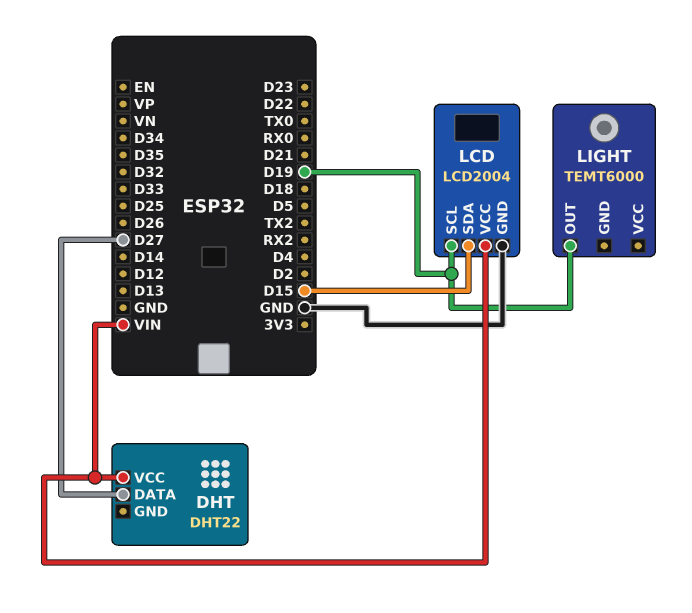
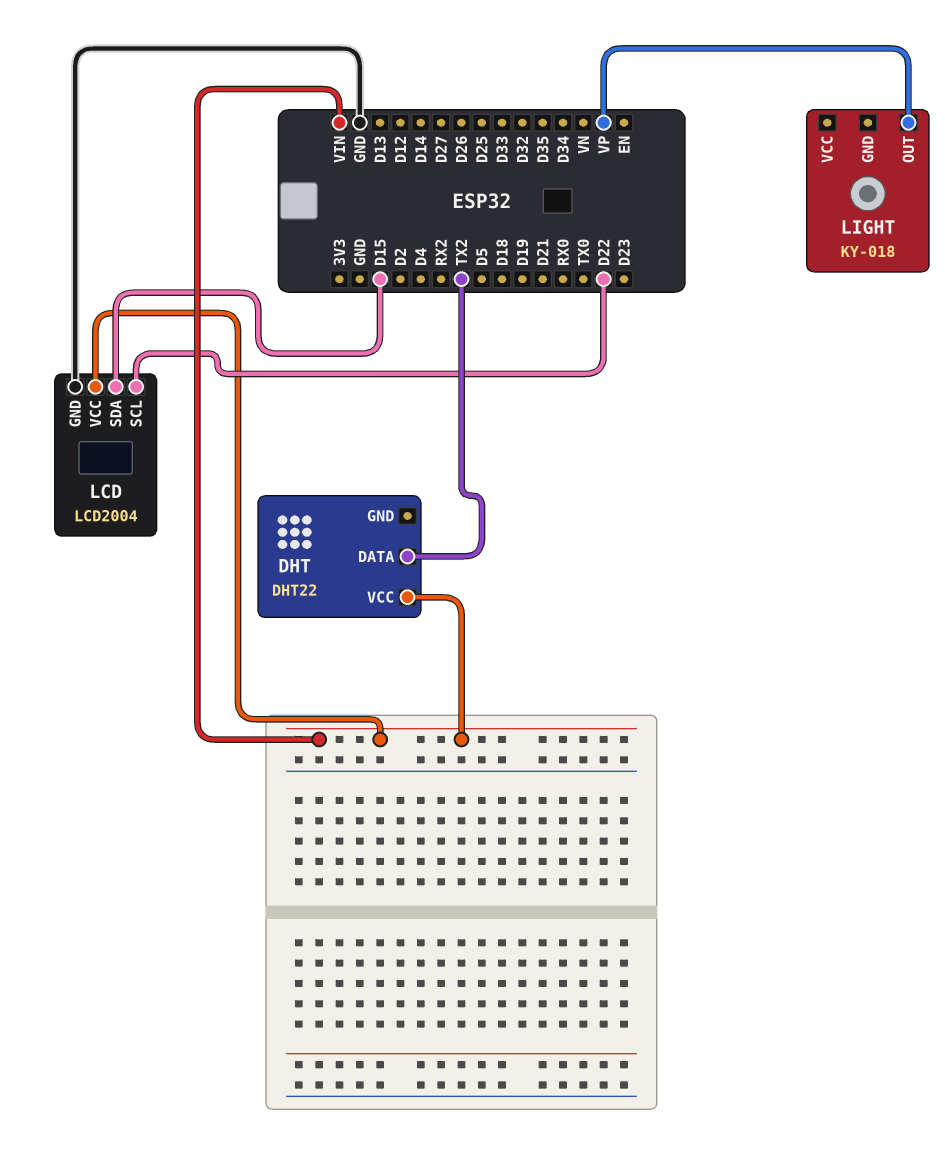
DHT pin DATA: D27 -> TX2
LCD pin SCL: D19 -> D22
LIGHT: TEMT6000 -> KY-018
LIGHT pin OUT: D19 -> VP

